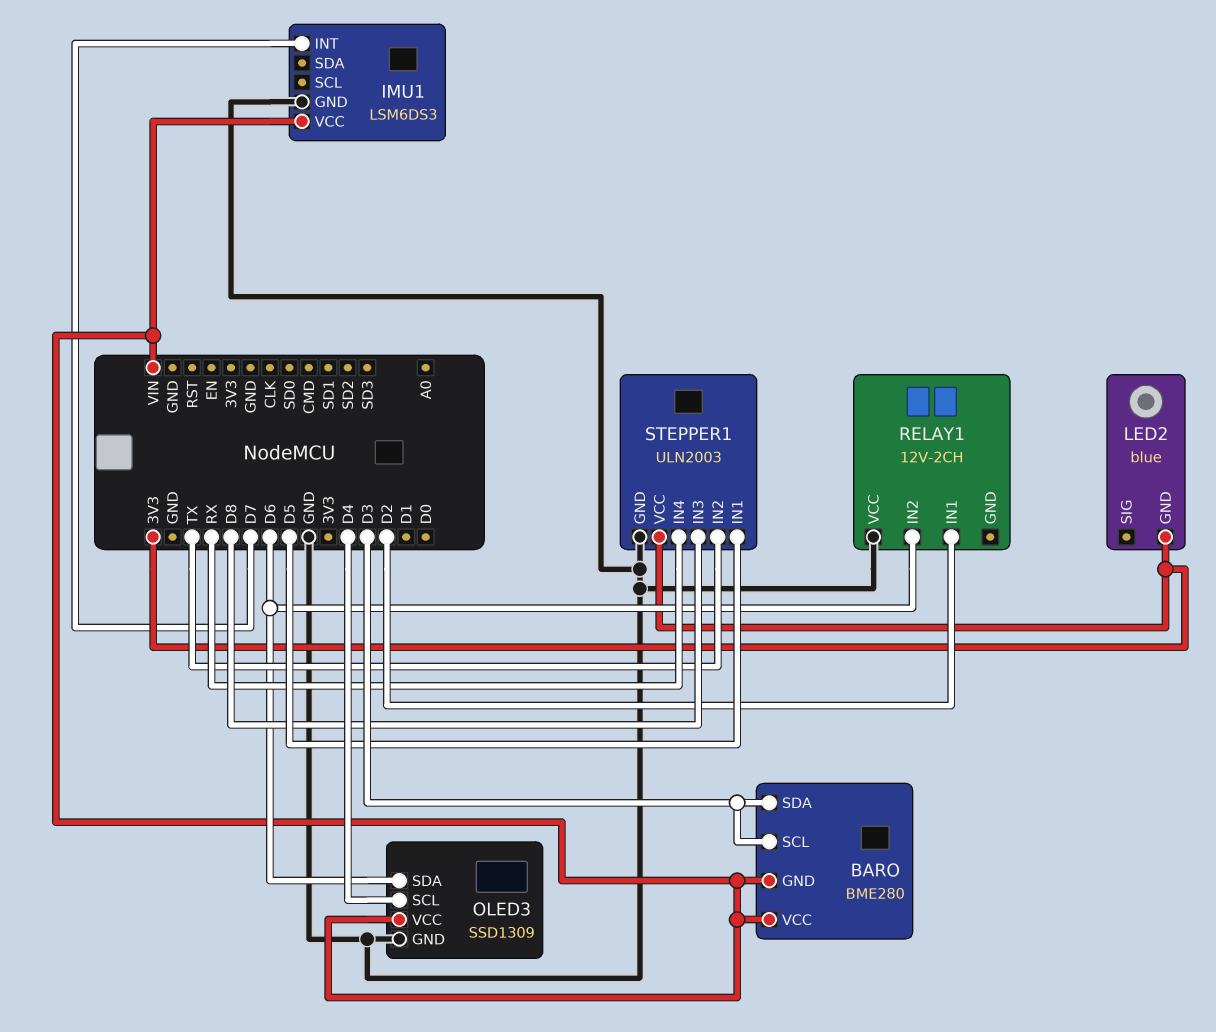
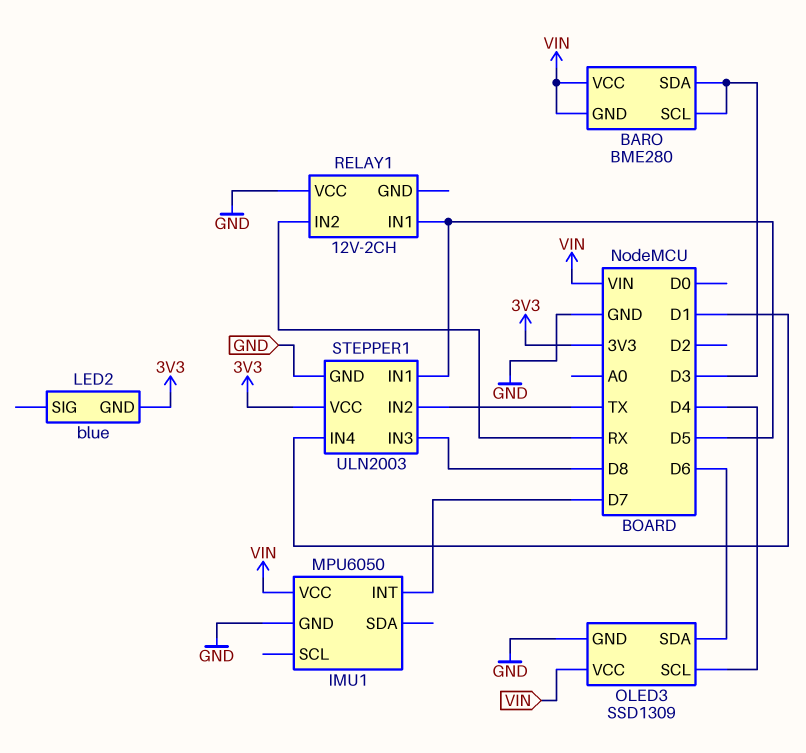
IMU1: LSM6DS3 -> MPU6050
RELAY1 pin IN1: D2 -> D5
RELAY1 pin IN2: D6 -> RX
STEPPER1 pin IN4: RX -> D1

